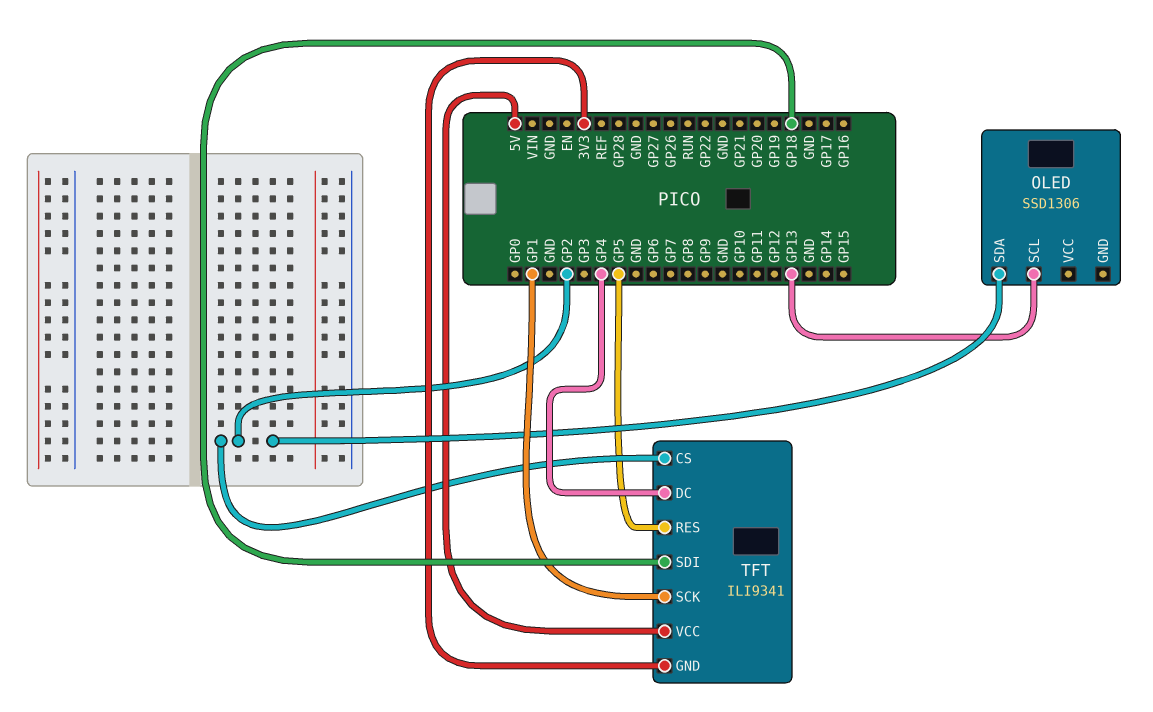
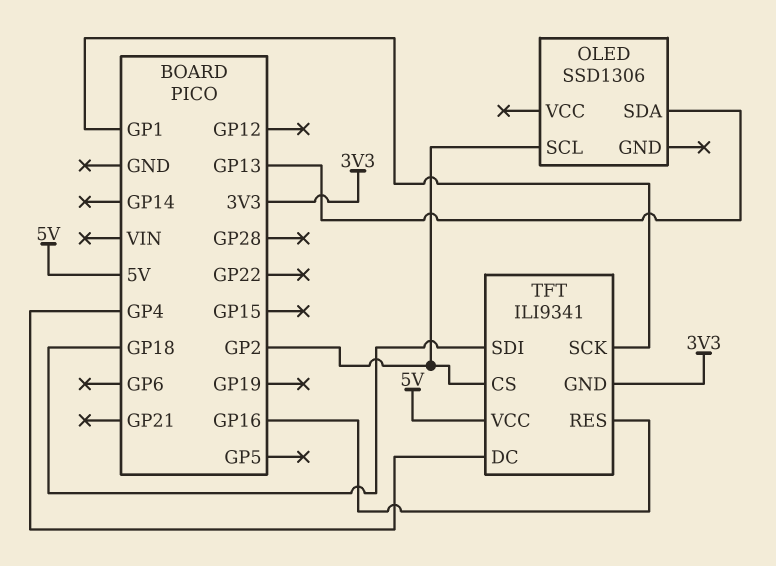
OLED pin SCL: GP13 -> GP2
OLED pin SDA: GP2 -> GP13
TFT pin RES: GP5 -> GP16

